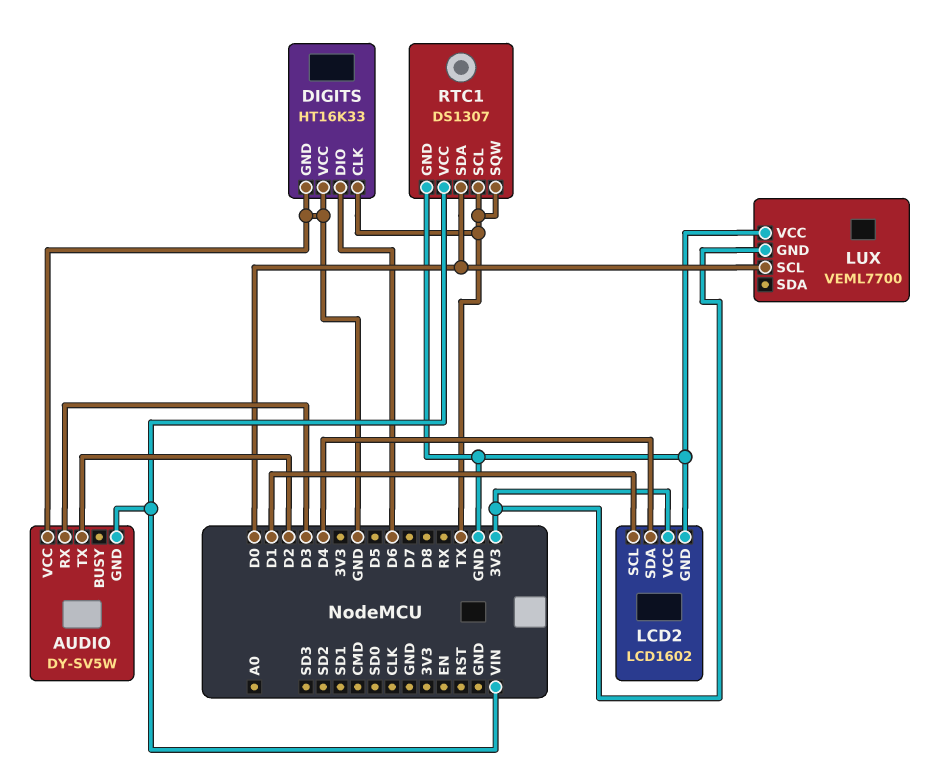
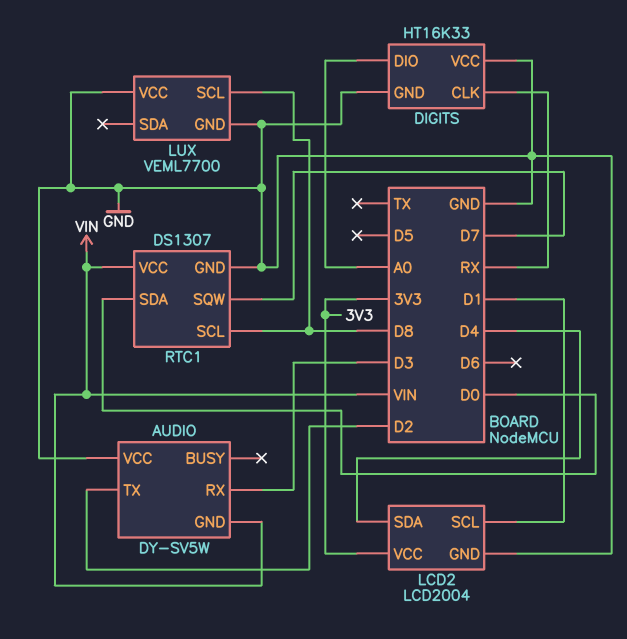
DIGITS pin CLK: TX -> RX
DIGITS pin DIO: D6 -> A0
LCD2: LCD1602 -> LCD2004
LUX pin GND: 3V3 -> GND
LUX pin SCL: D0 -> D8
RTC1 pin SCL: TX -> D8
RTC1 pin SQW: TX -> D7

